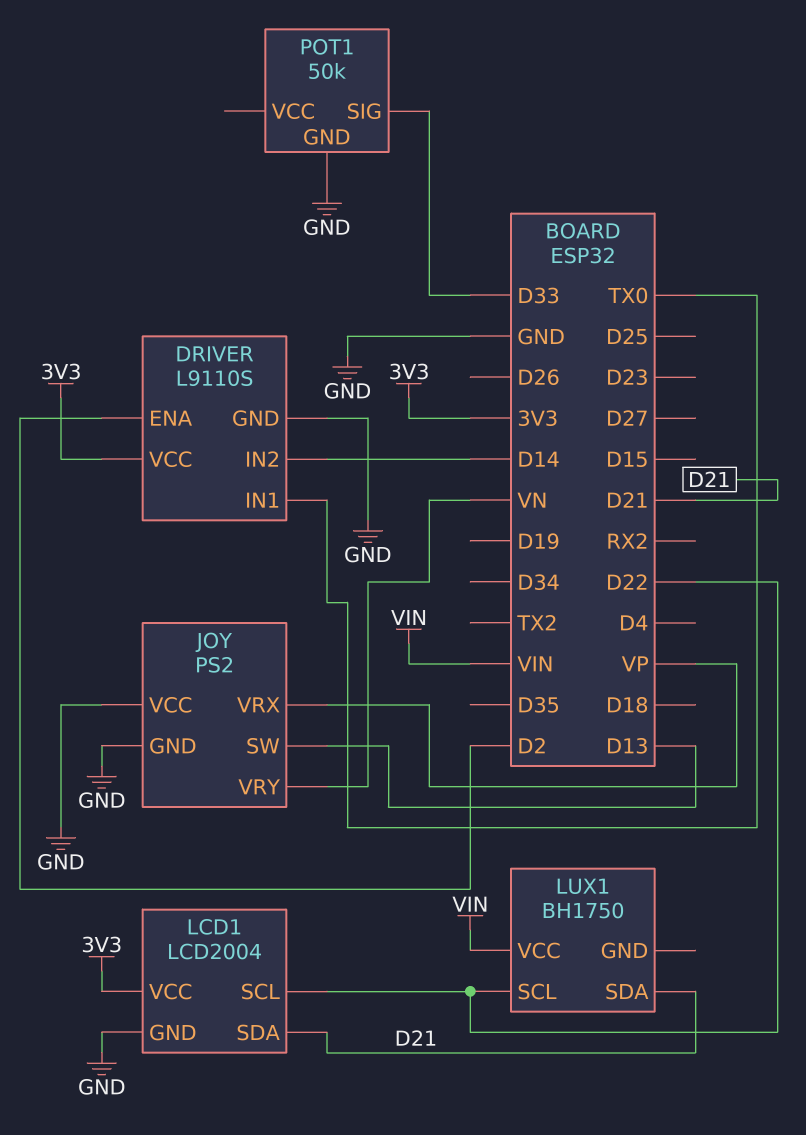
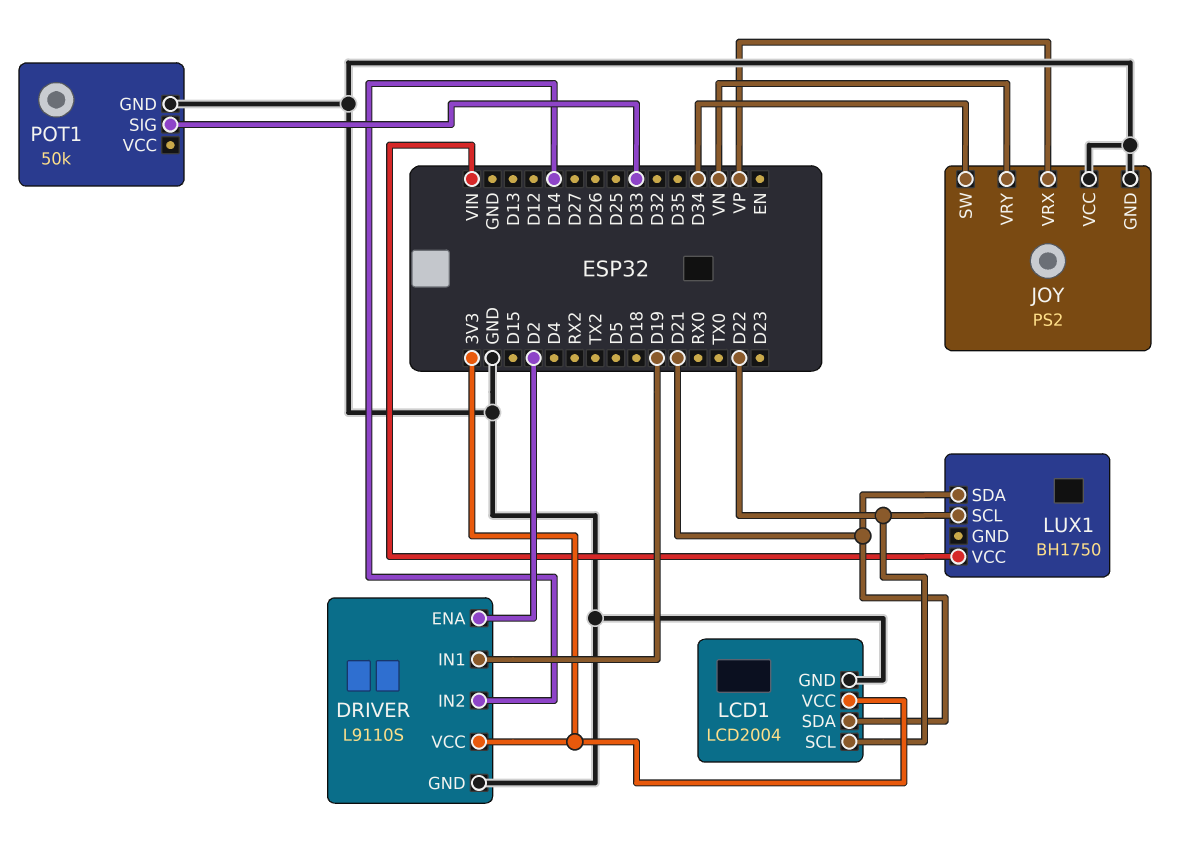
DRIVER pin IN1: TX0 -> D19
JOY pin SW: D13 -> D34

